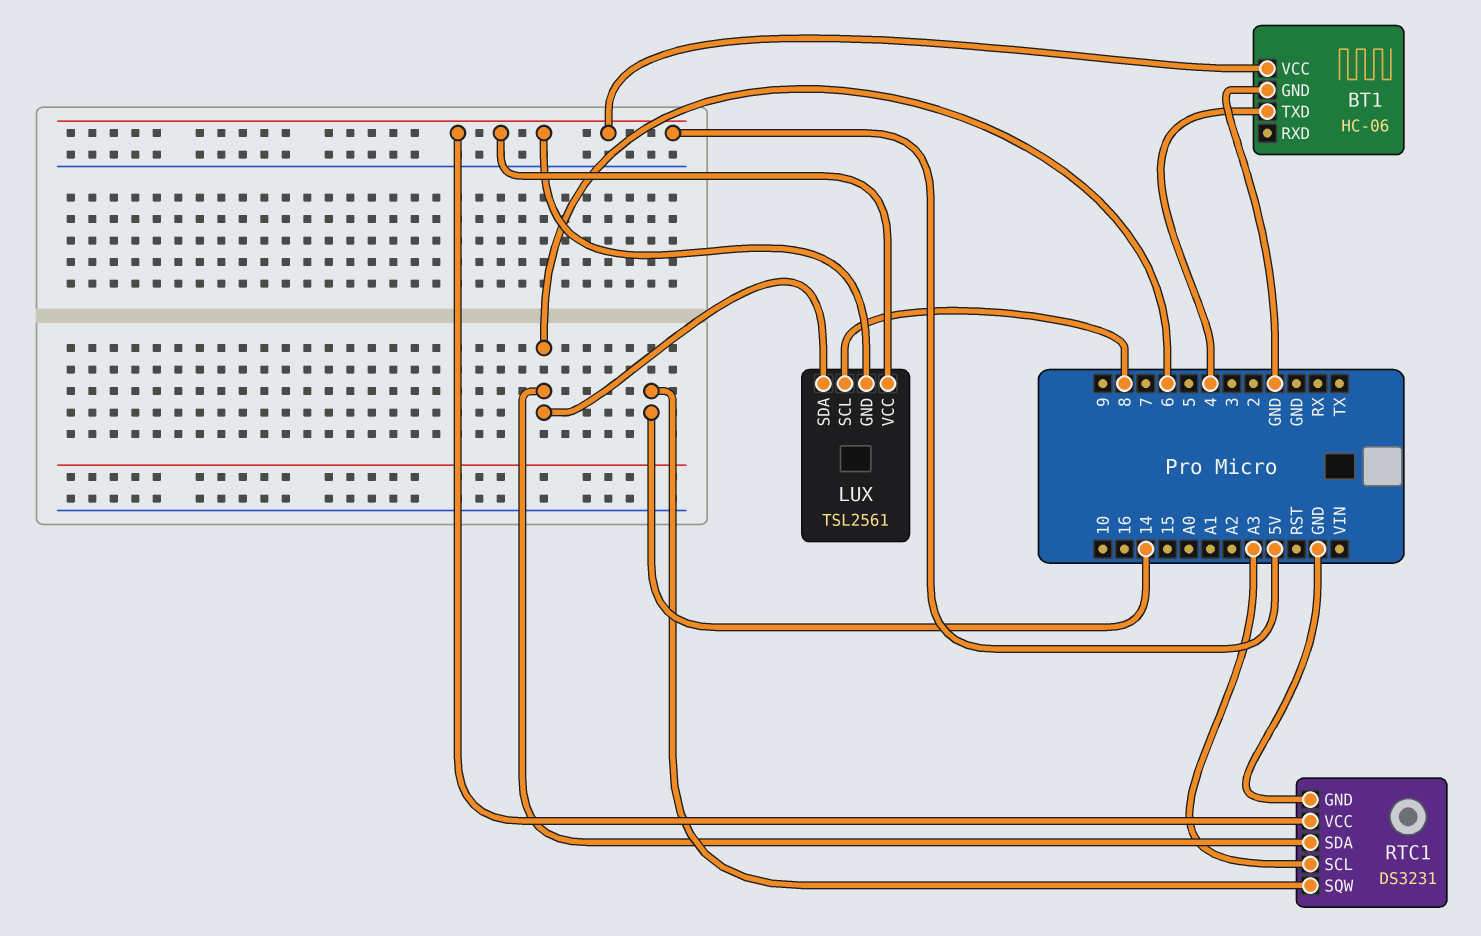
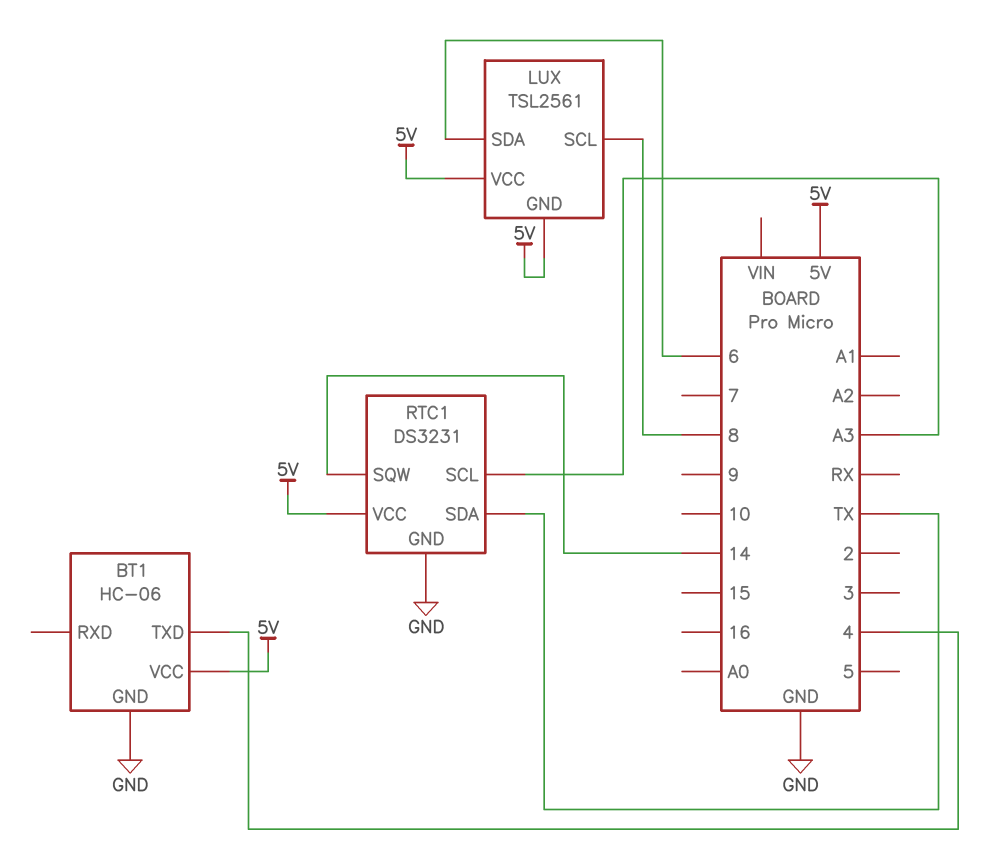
RTC1 pin SDA: 6 -> TX

